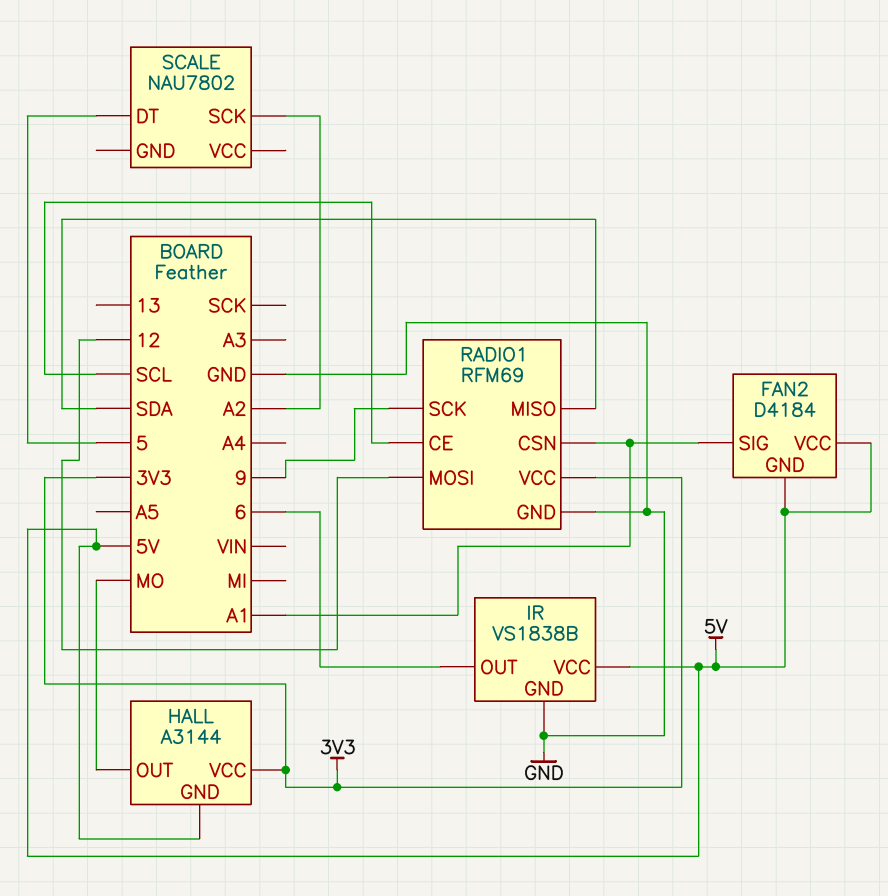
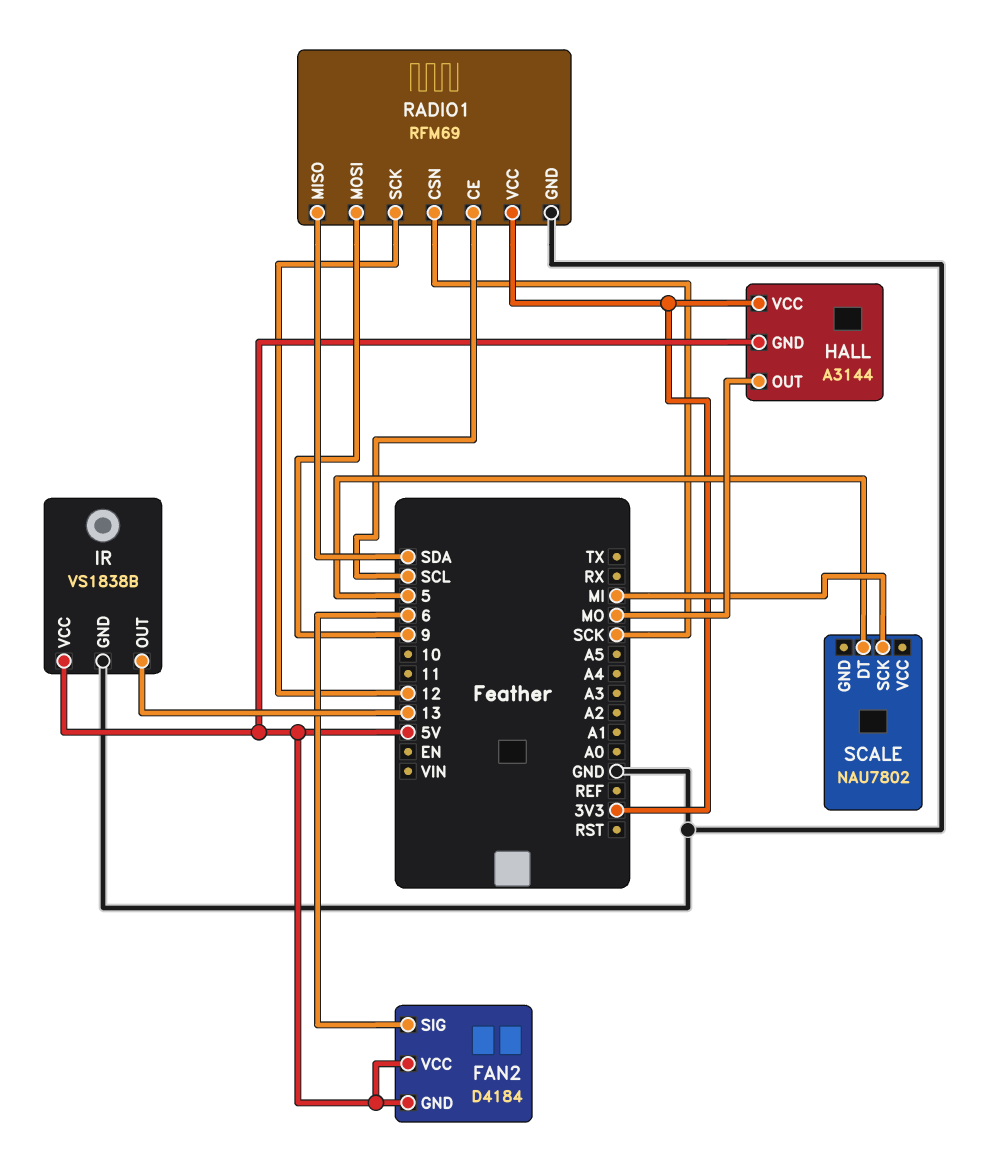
FAN2 pin SIG: A1 -> 6
IR pin OUT: 6 -> 13
RADIO1 pin CSN: A1 -> SCK
RADIO1 pin MOSI: 12 -> 9
RADIO1 pin SCK: 9 -> 12
SCALE pin SCK: A2 -> MI

